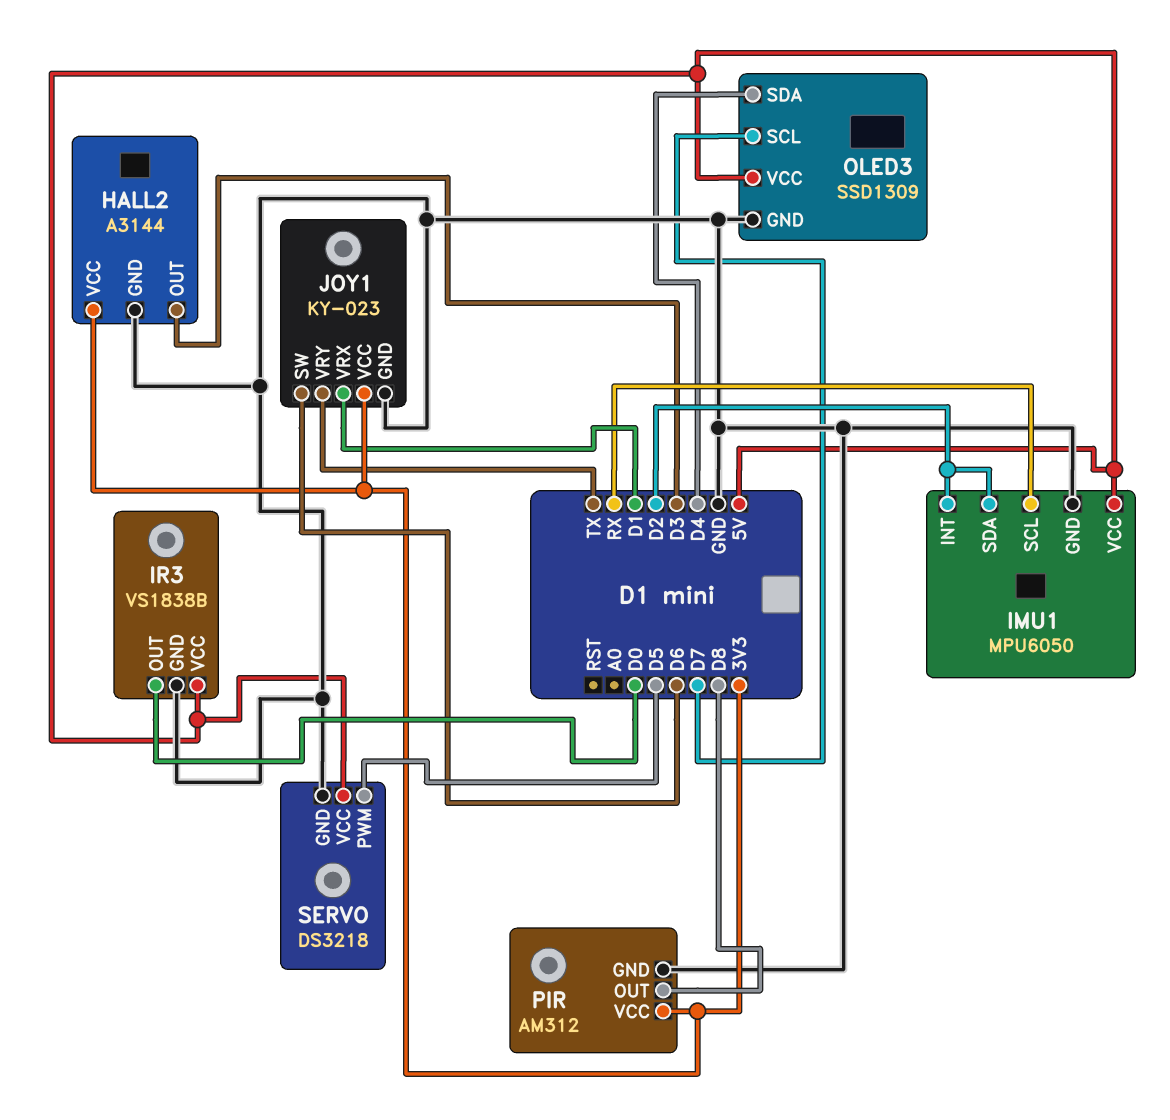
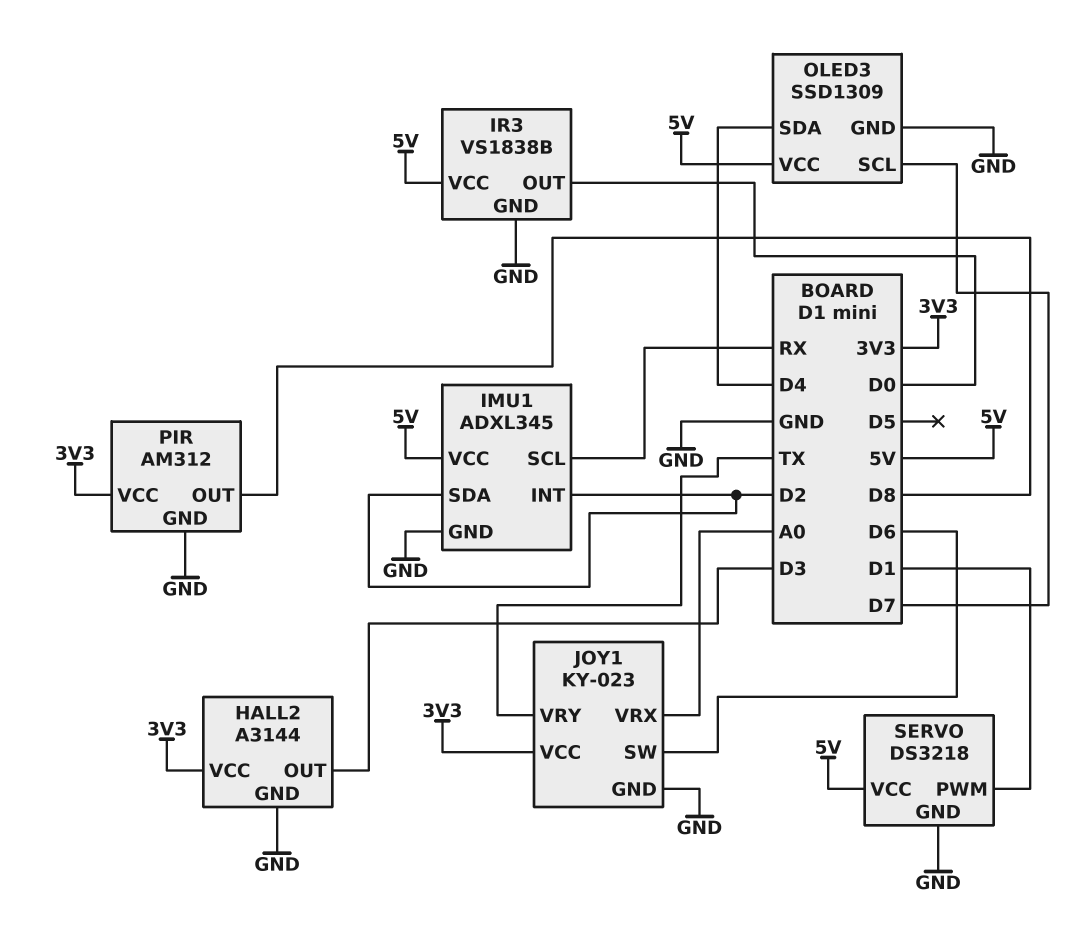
IMU1: MPU6050 -> ADXL345
JOY1 pin VRX: D1 -> A0
SERVO pin PWM: D5 -> D1

